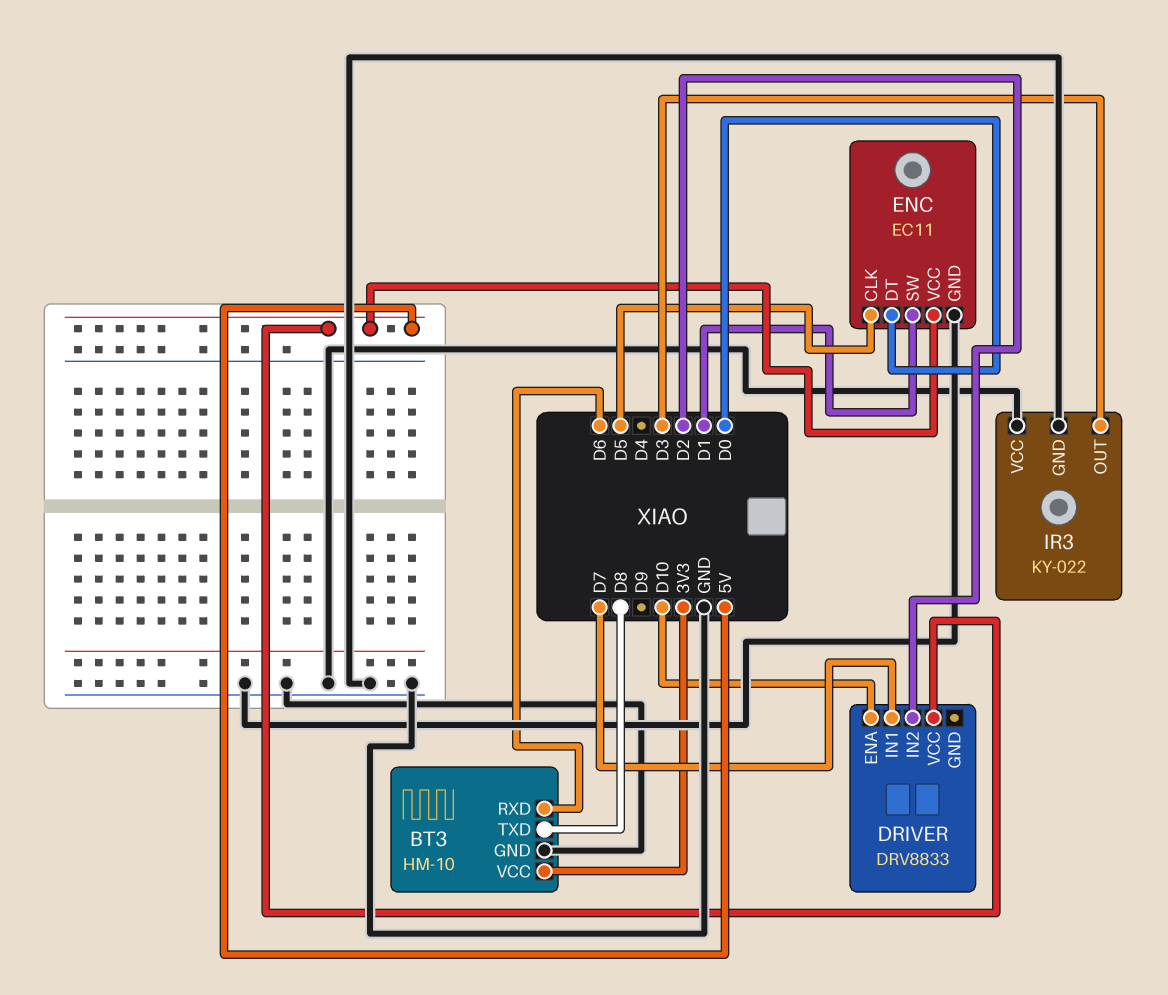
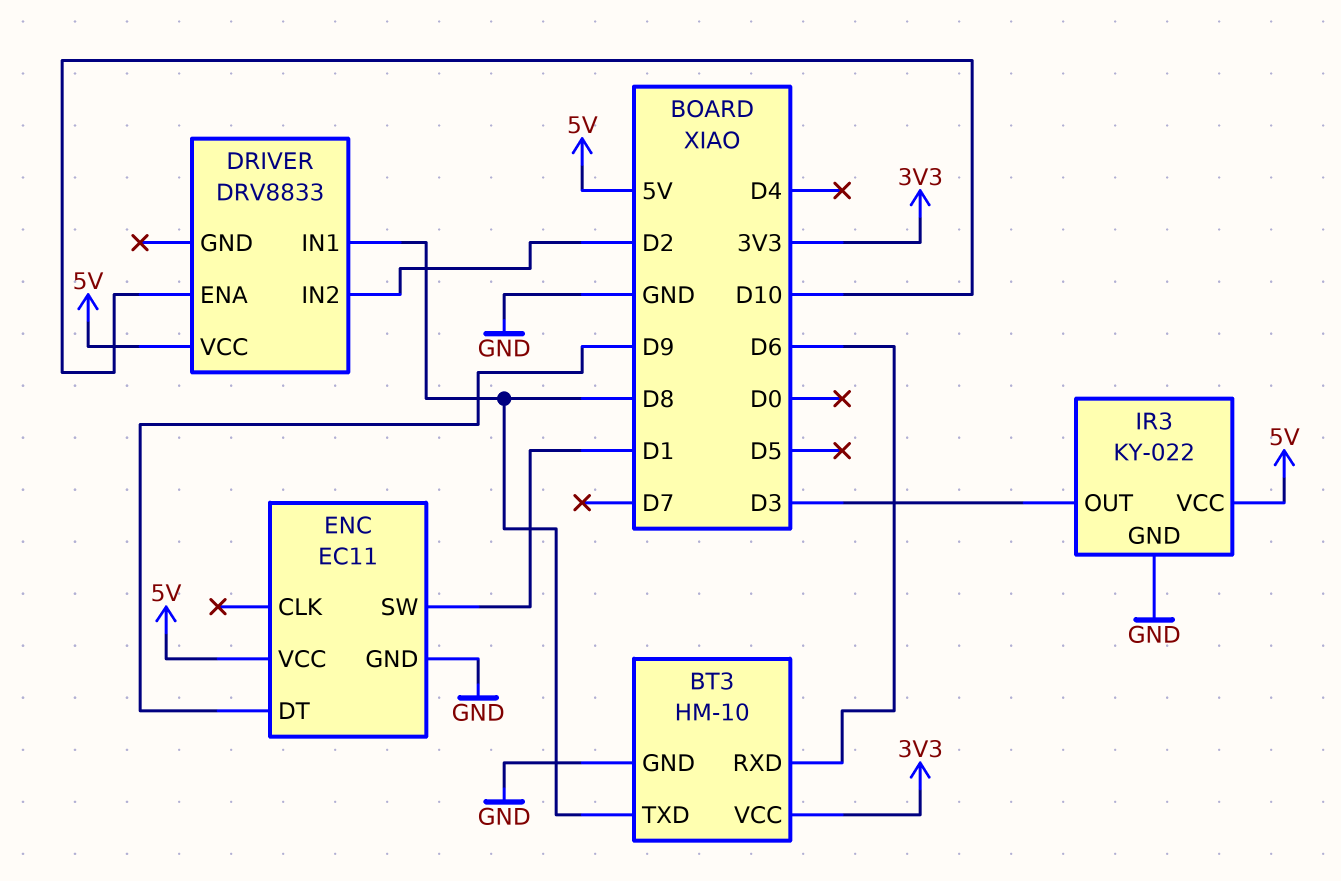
DRIVER pin IN1: D7 -> D8
ENC pin CLK: D5 -> none
ENC pin DT: D0 -> D9
IR3 pin VCC: GND -> 5V

